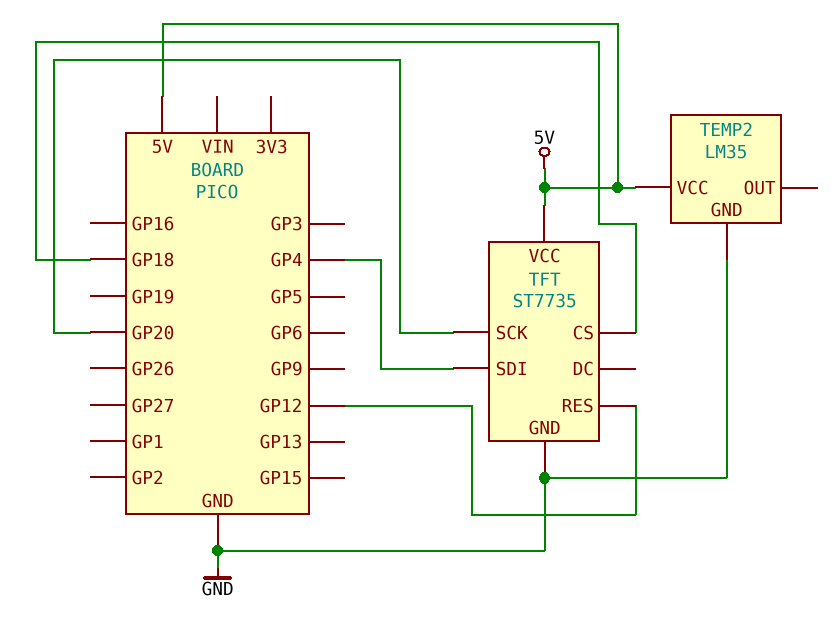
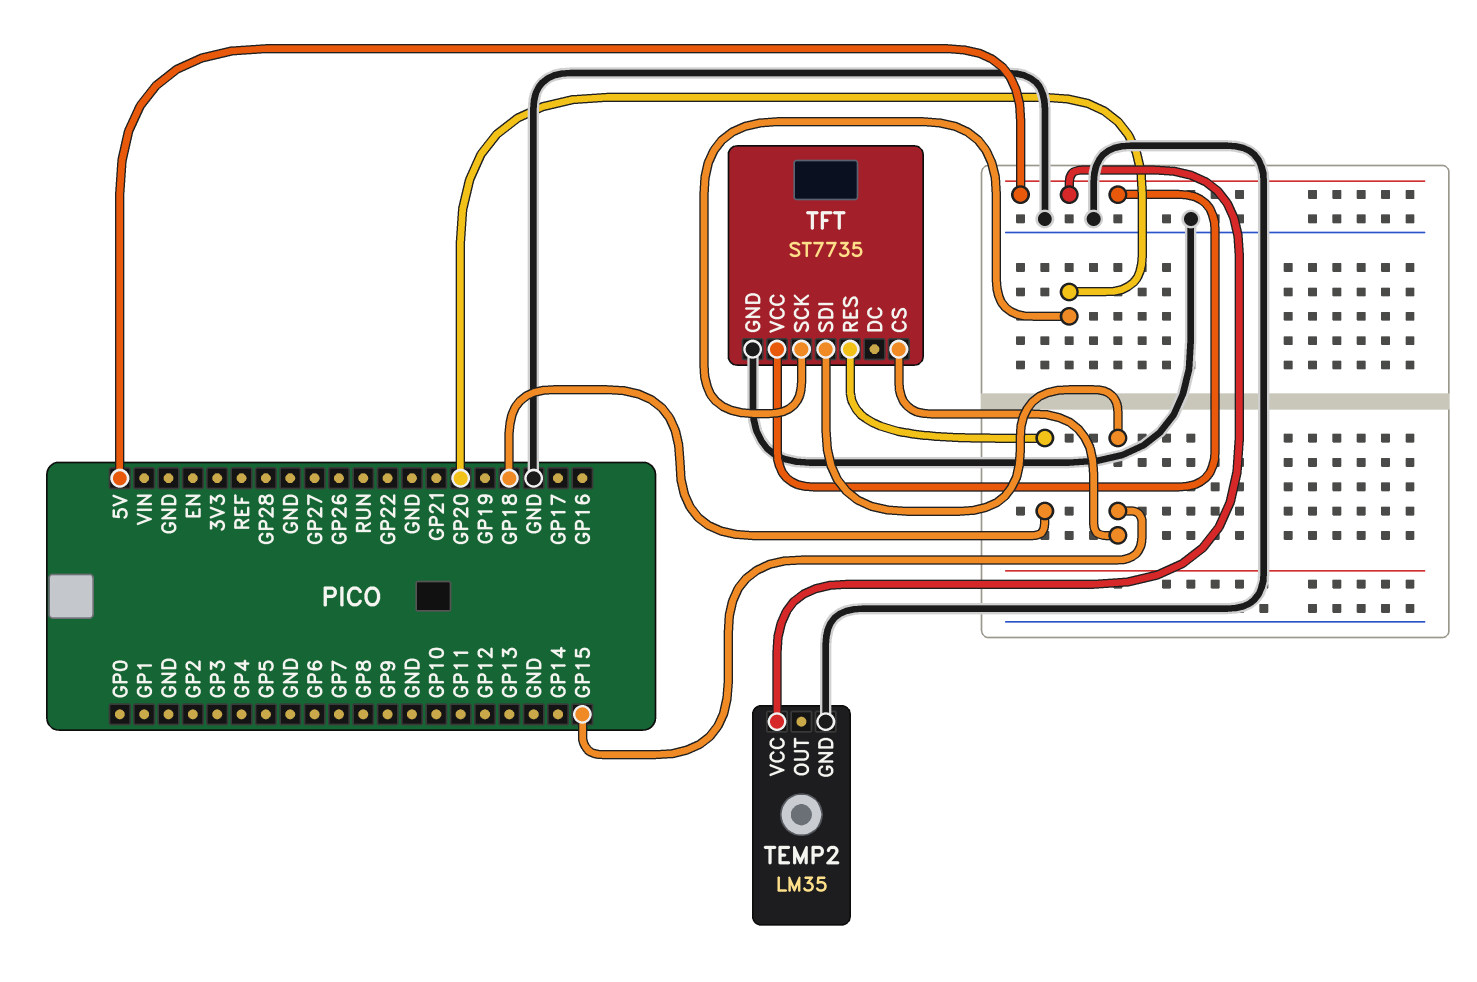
TFT pin CS: GP18 -> GP15
TFT pin RES: GP12 -> GP18
TFT pin SDI: GP4 -> GP15

